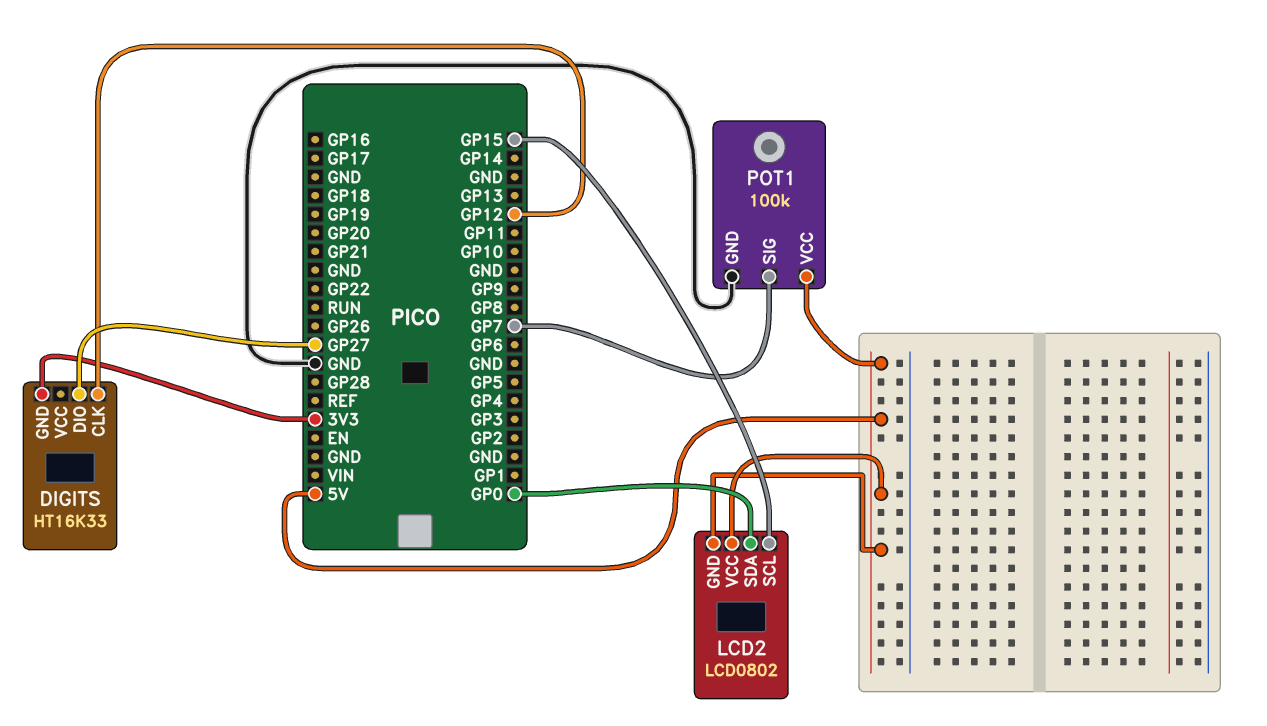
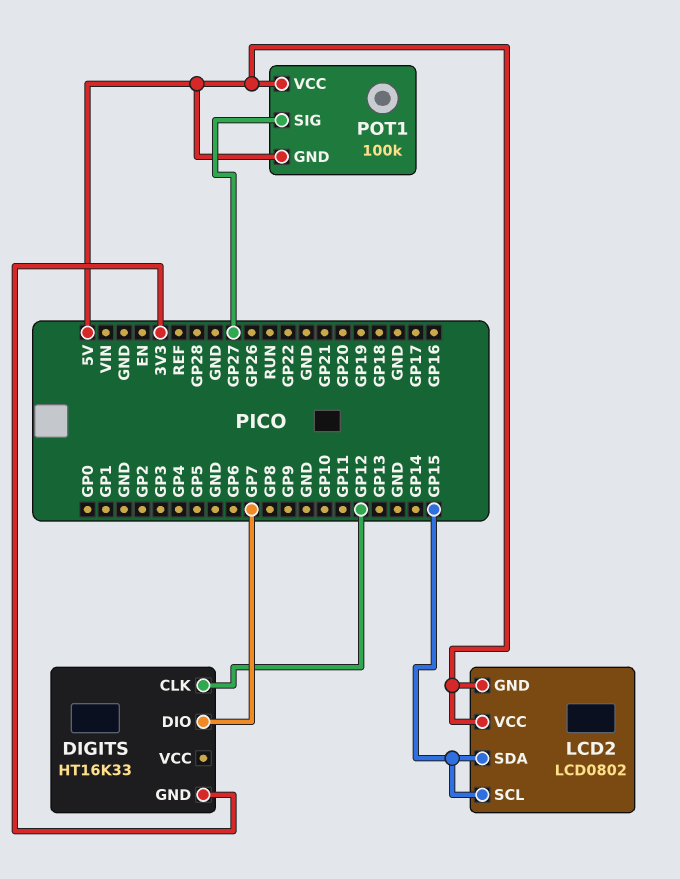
DIGITS pin DIO: GP27 -> GP7
LCD2 pin SDA: GP0 -> GP15
POT1 pin GND: GND -> 5V
POT1 pin SIG: GP7 -> GP27

